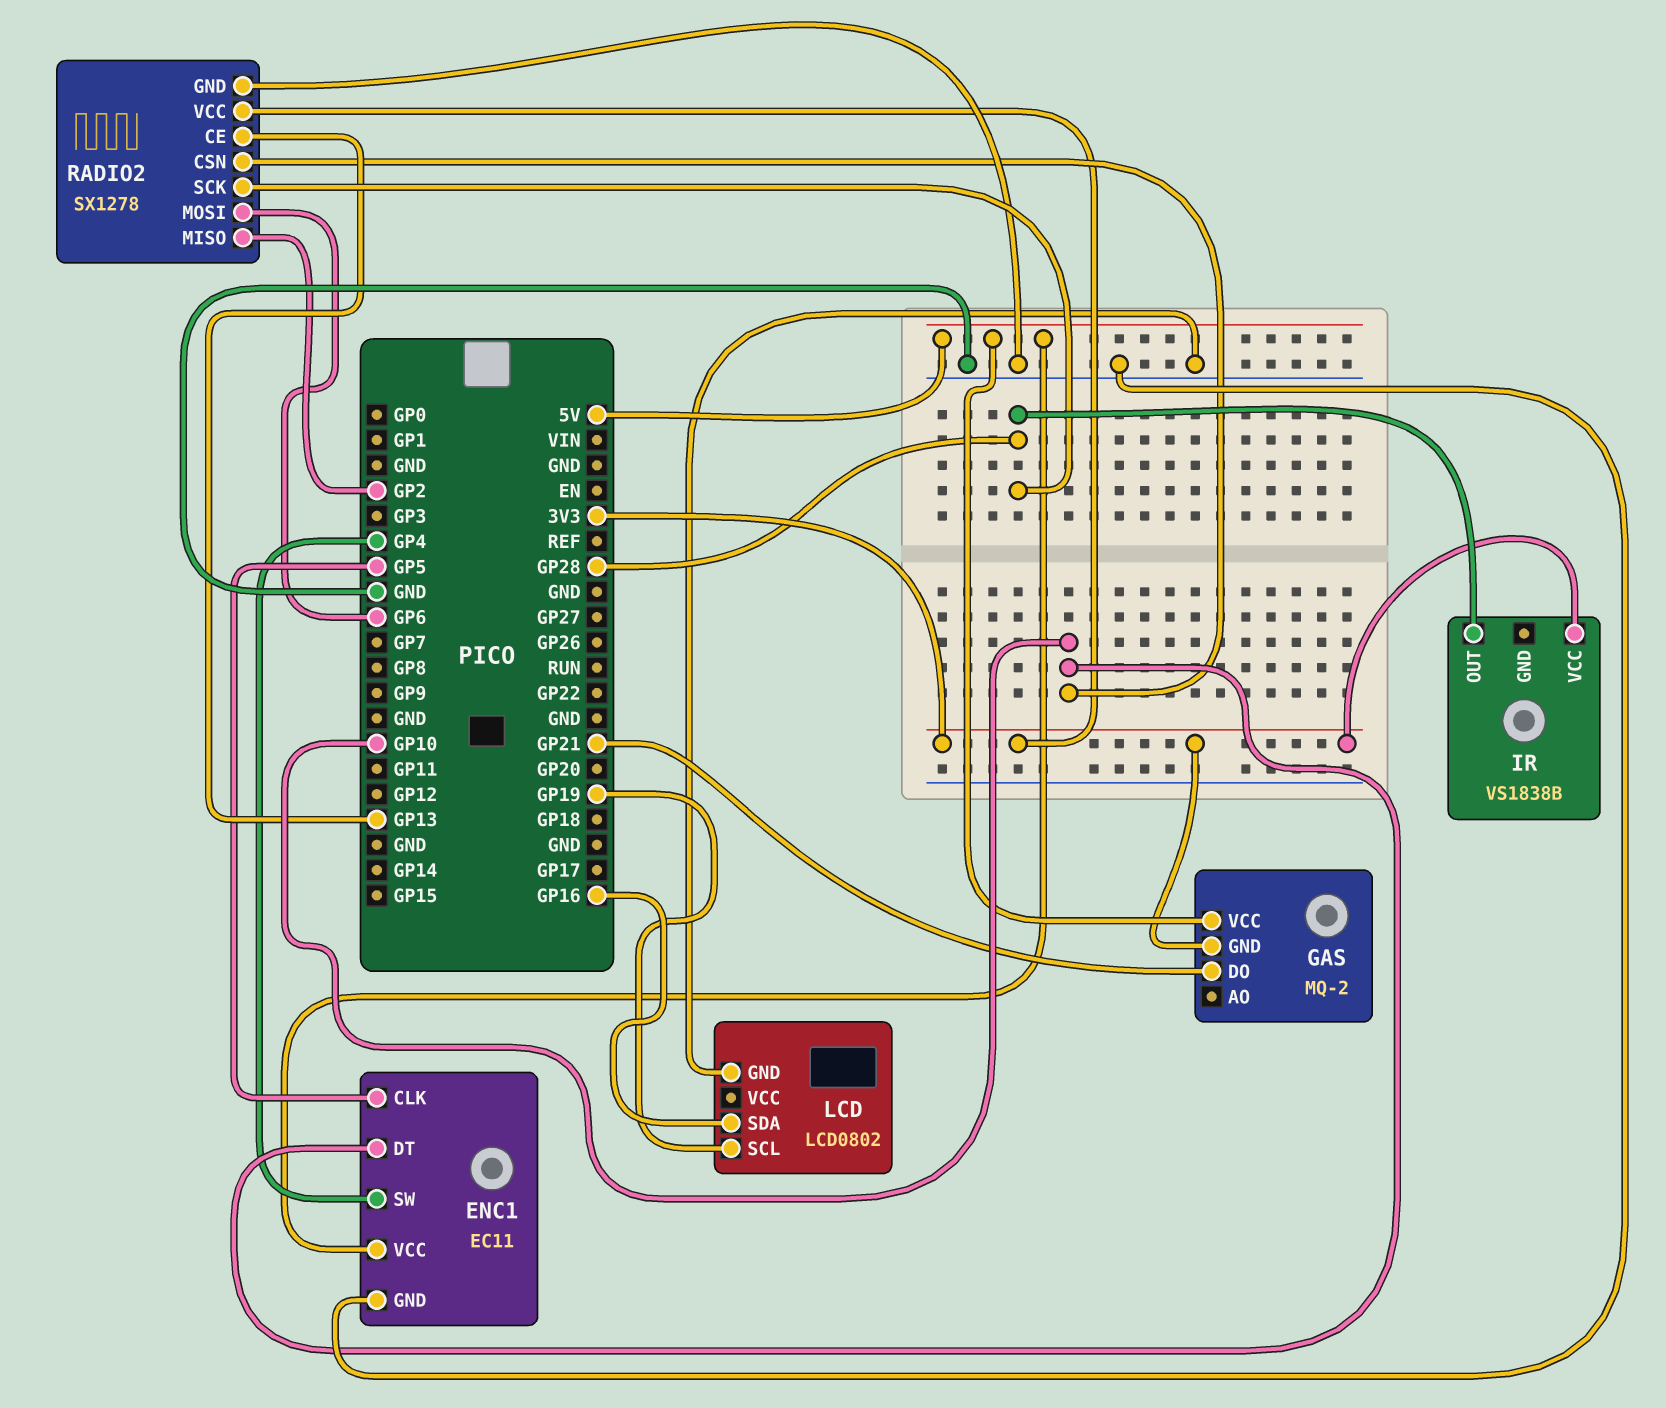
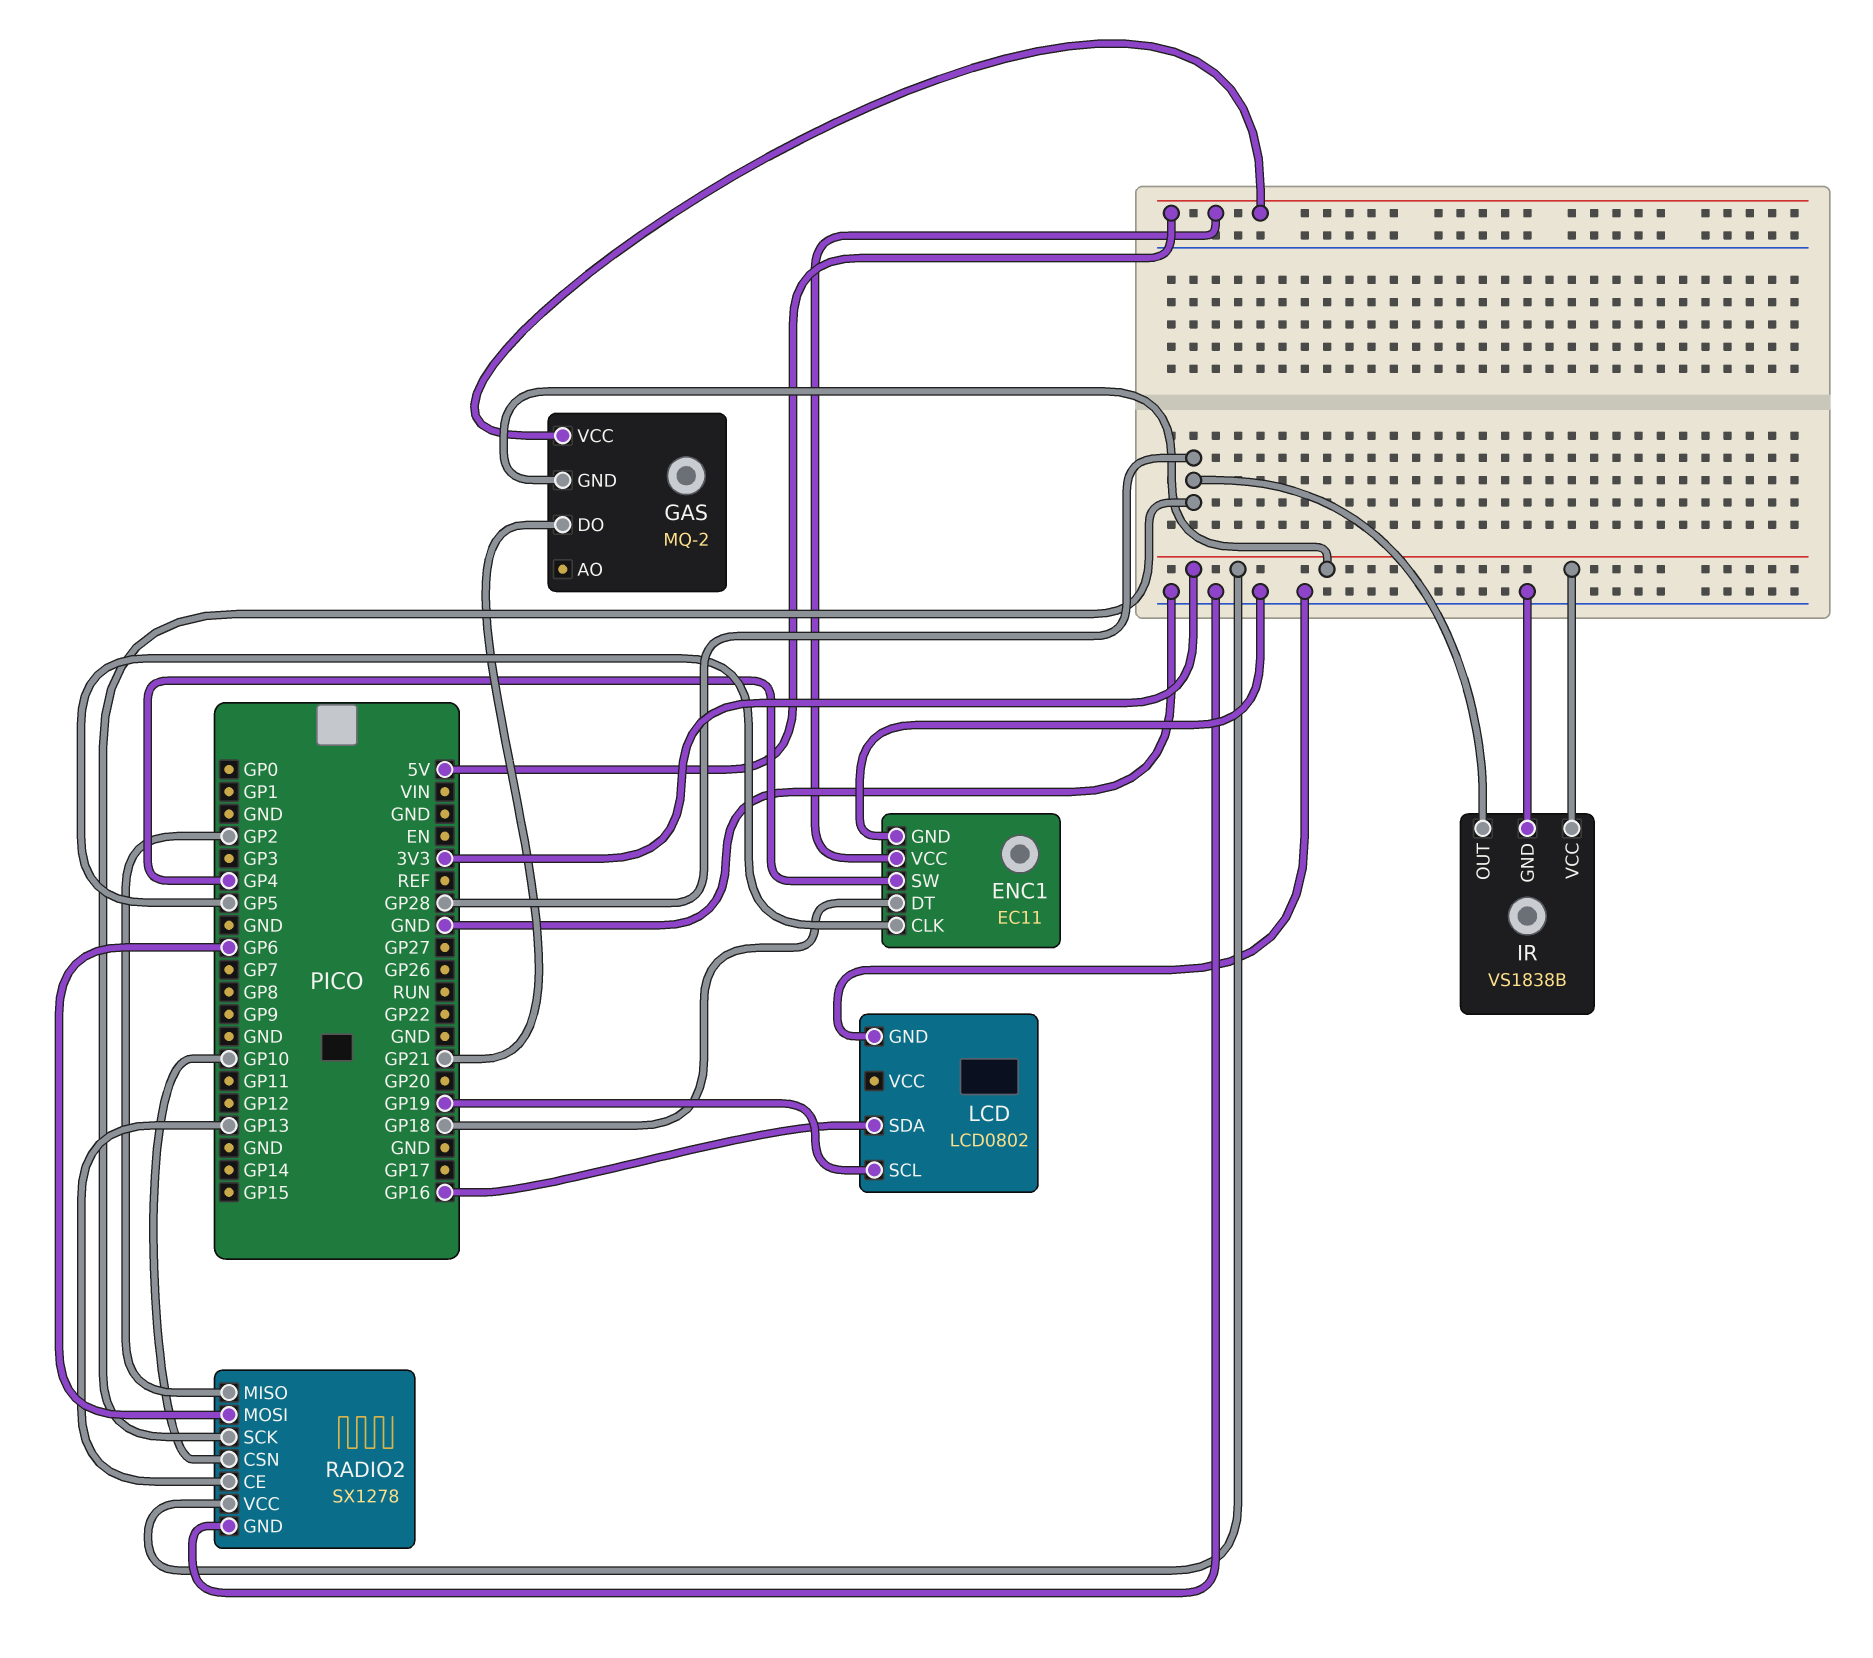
ENC1 pin DT: GP10 -> GP18
IR pin GND: none -> GND

